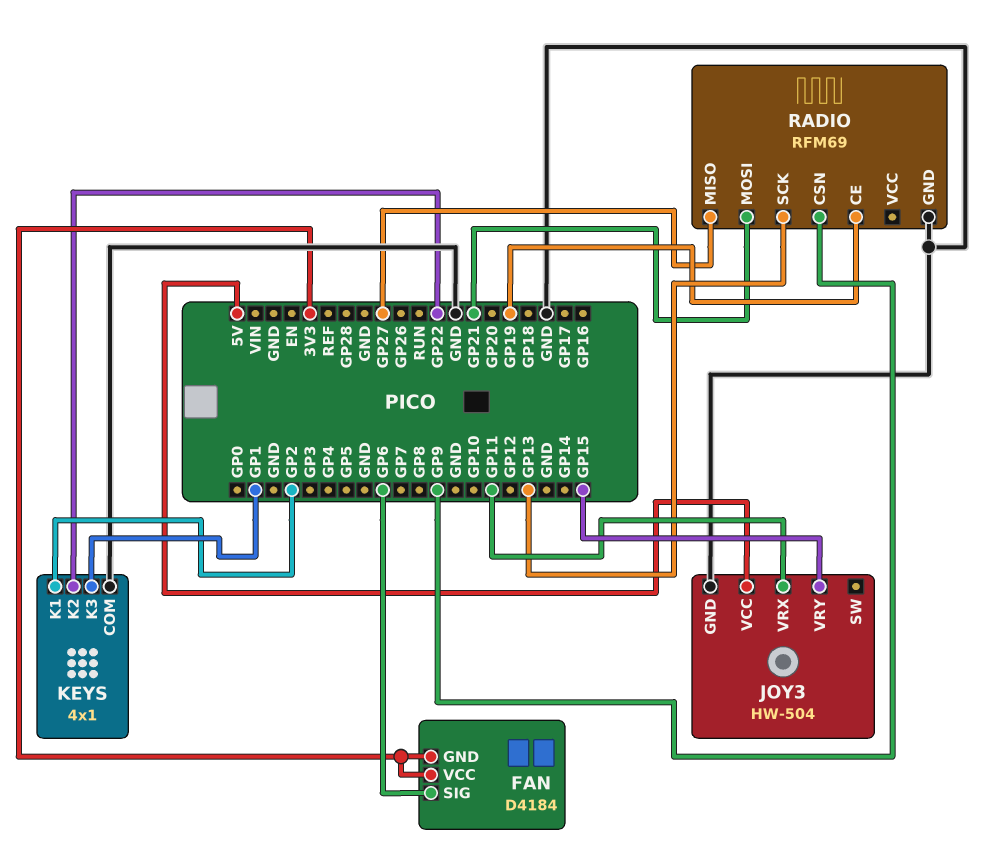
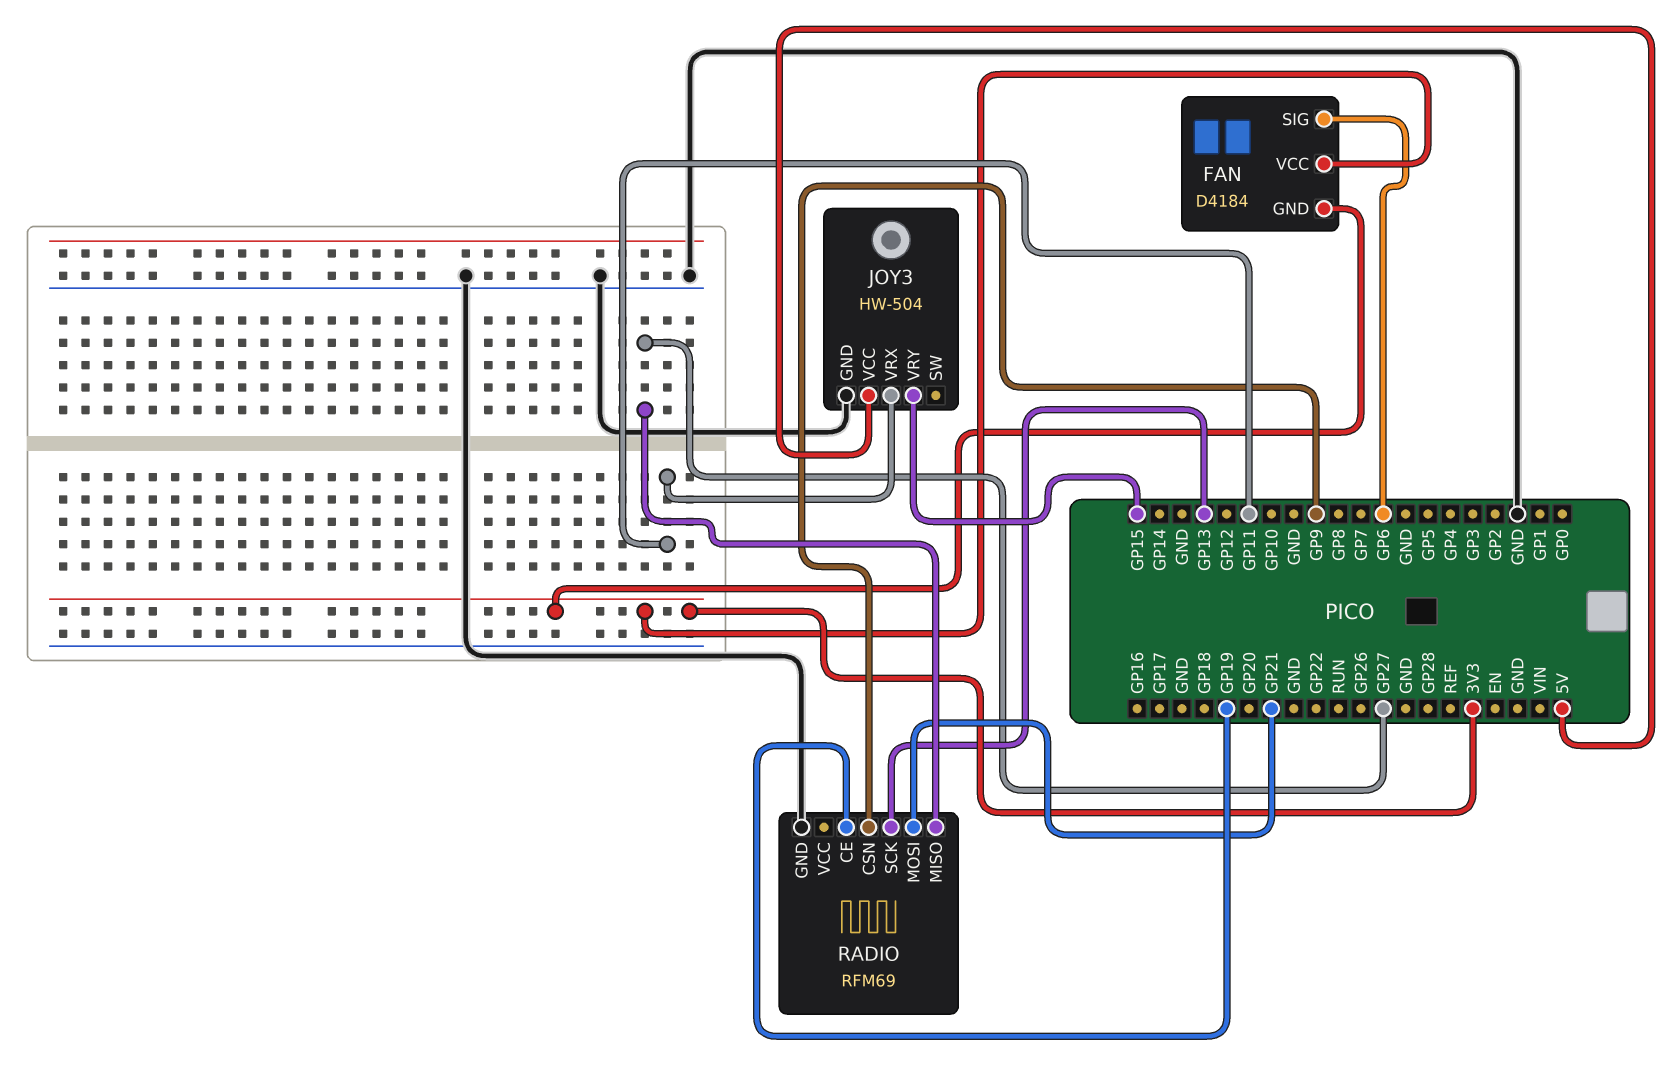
KEYS: 4x1 -> none
KEYS pin COM: GND -> none
KEYS pin K1: GP2 -> none
KEYS pin K2: GP22 -> none
KEYS pin K3: GP1 -> none

